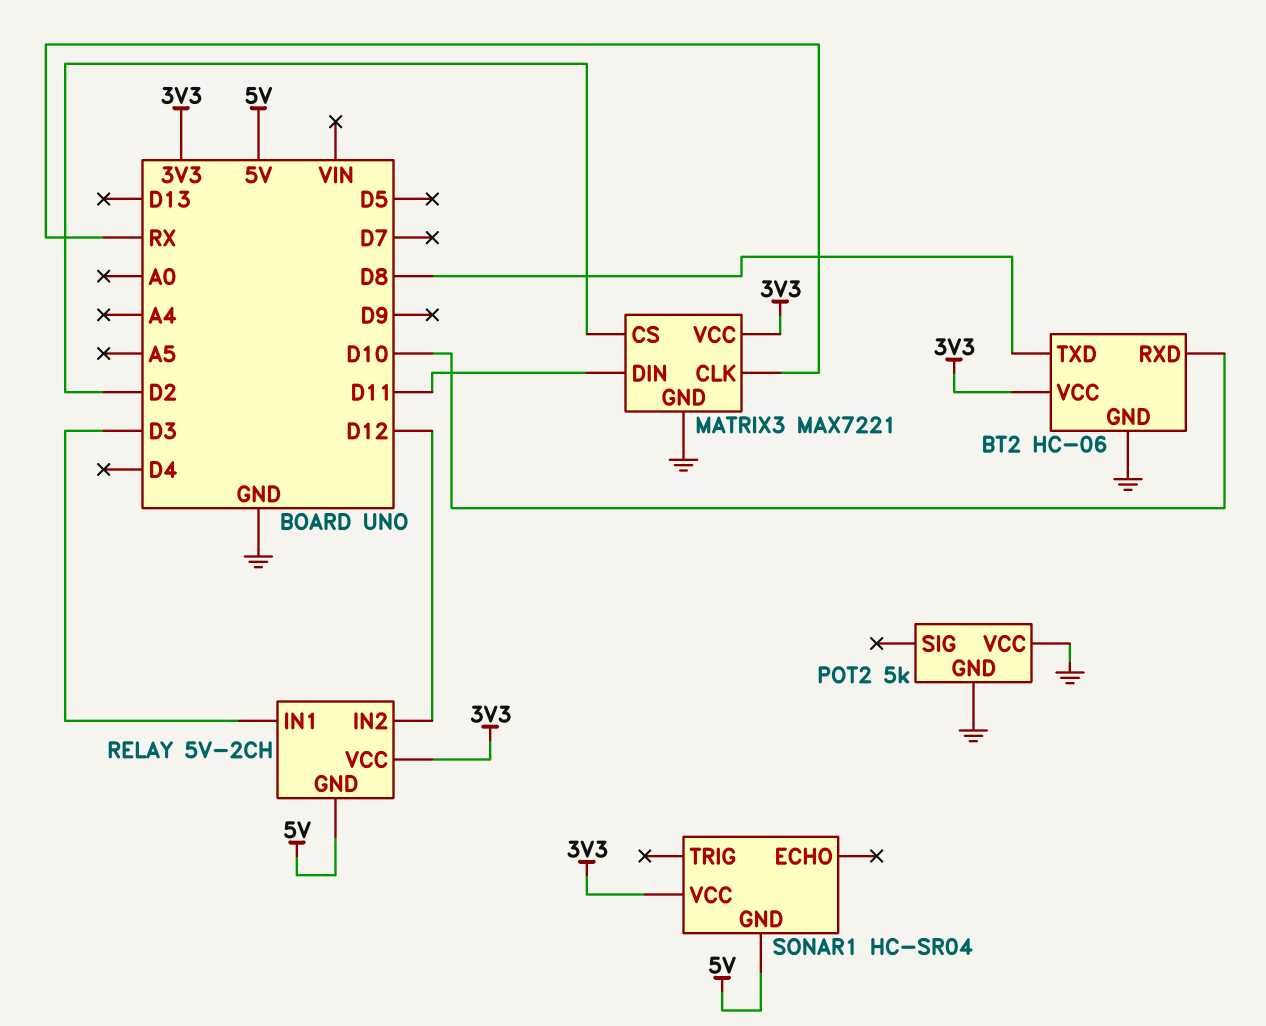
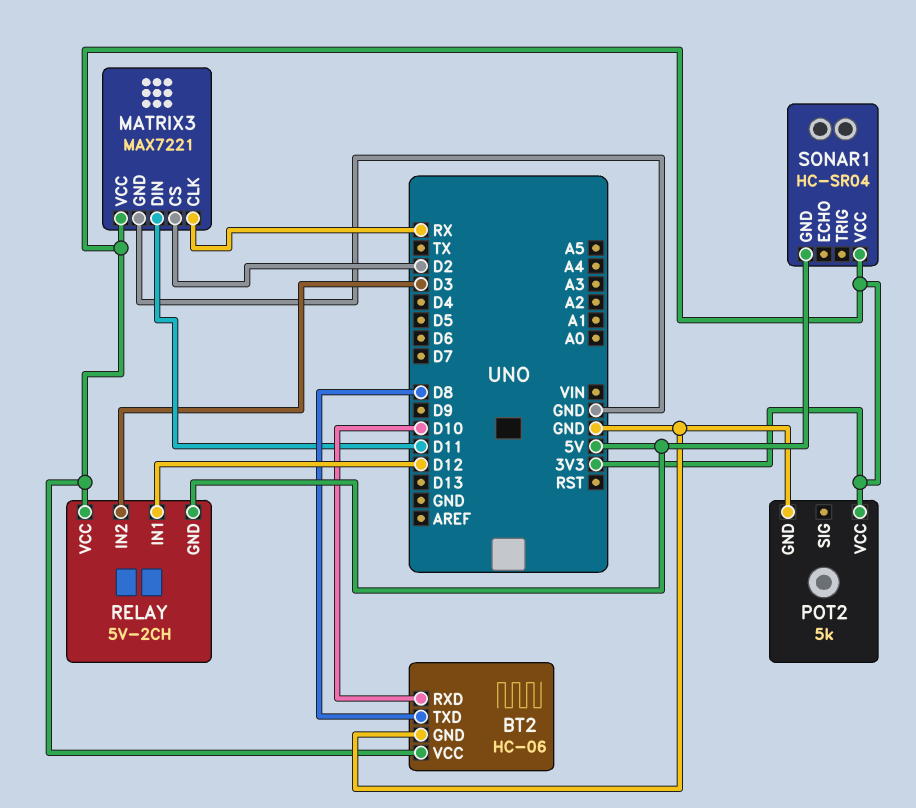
POT2 pin VCC: GND -> 3V3
RELAY pin IN1: D3 -> D12
RELAY pin IN2: D12 -> D3

